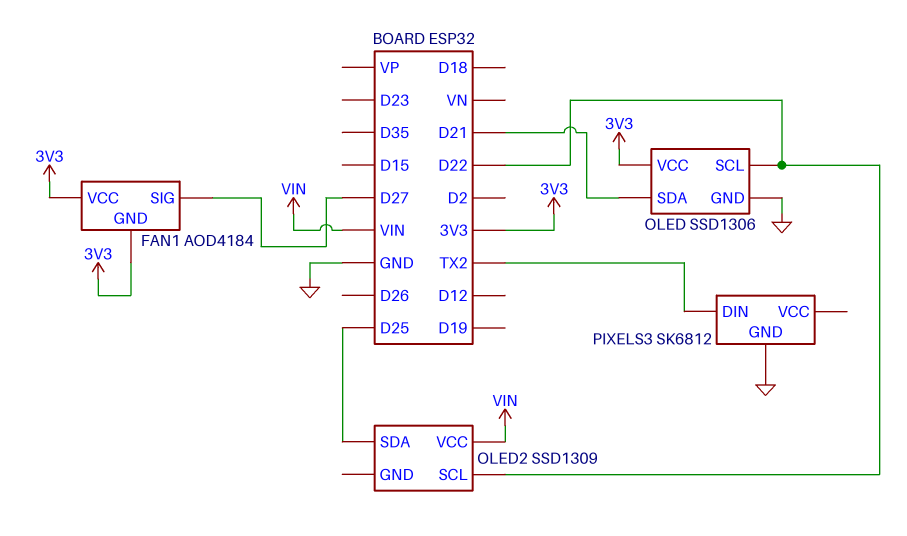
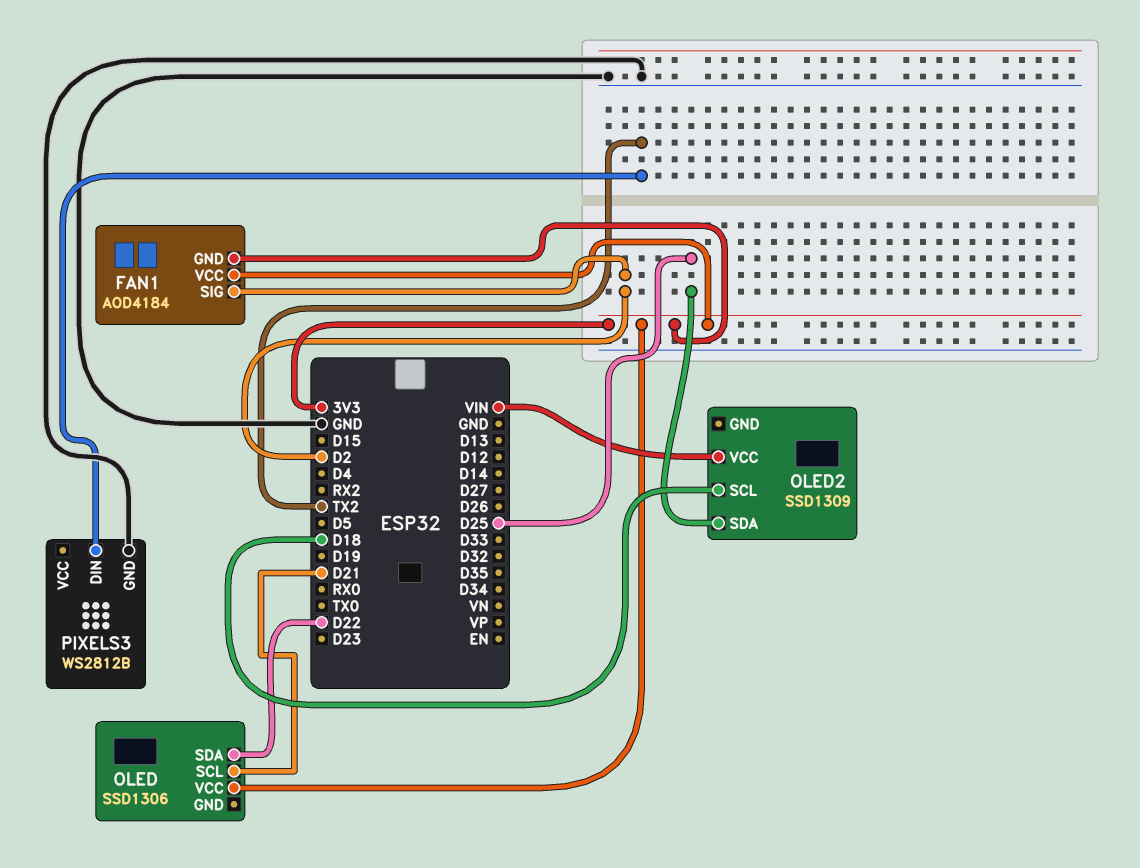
FAN1 pin SIG: D27 -> D2
OLED pin GND: GND -> none
OLED pin SCL: D22 -> D21
OLED pin SDA: D21 -> D22
OLED2 pin SCL: D22 -> D18
PIXELS3: SK6812 -> WS2812B

